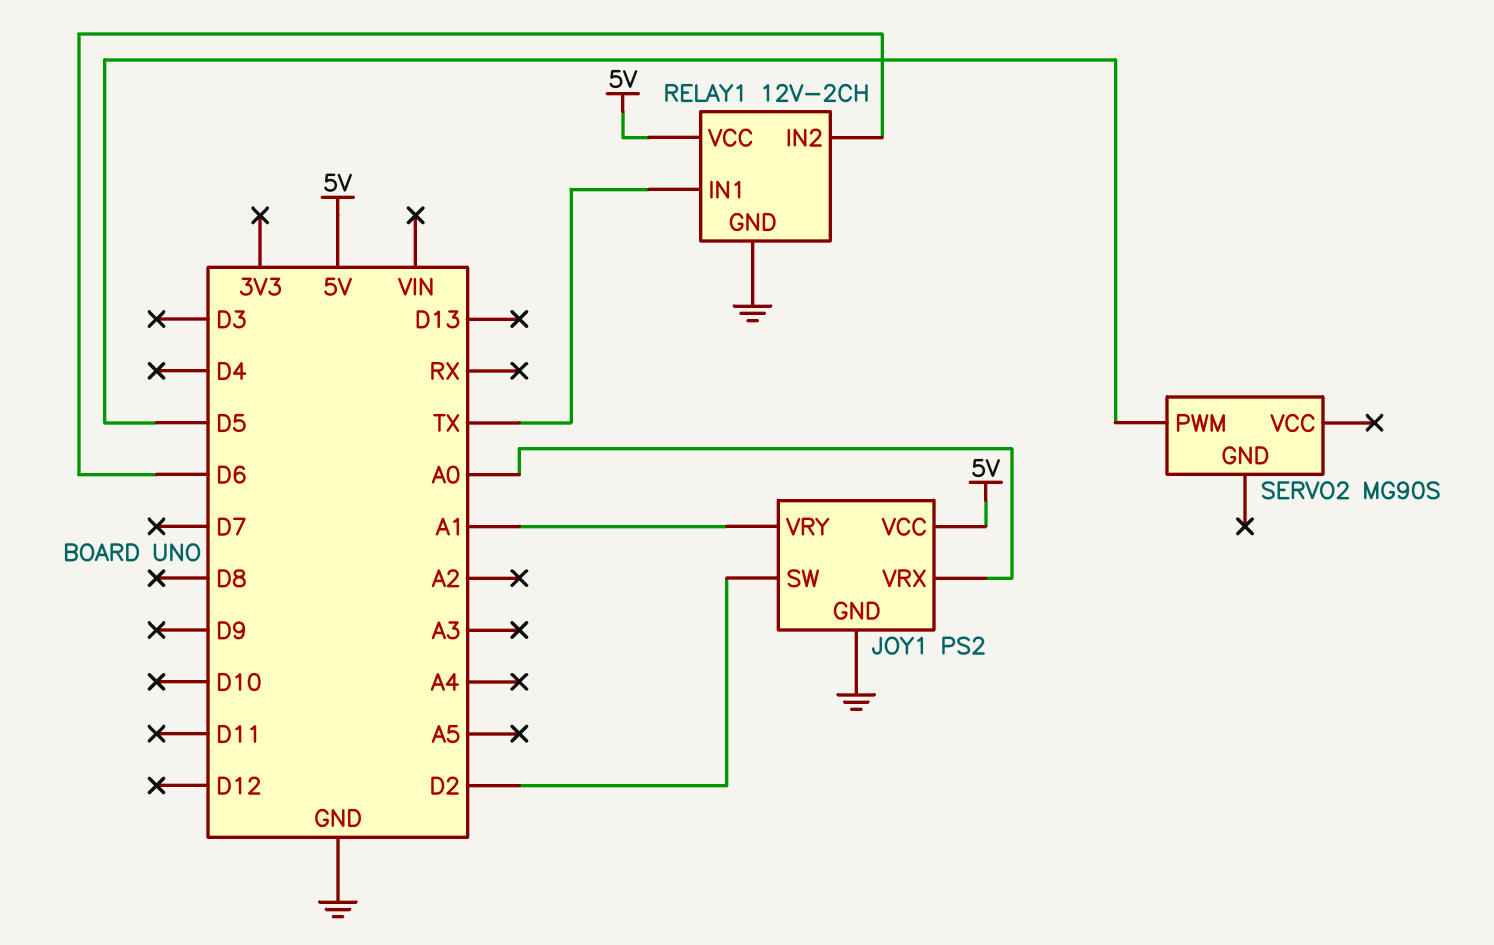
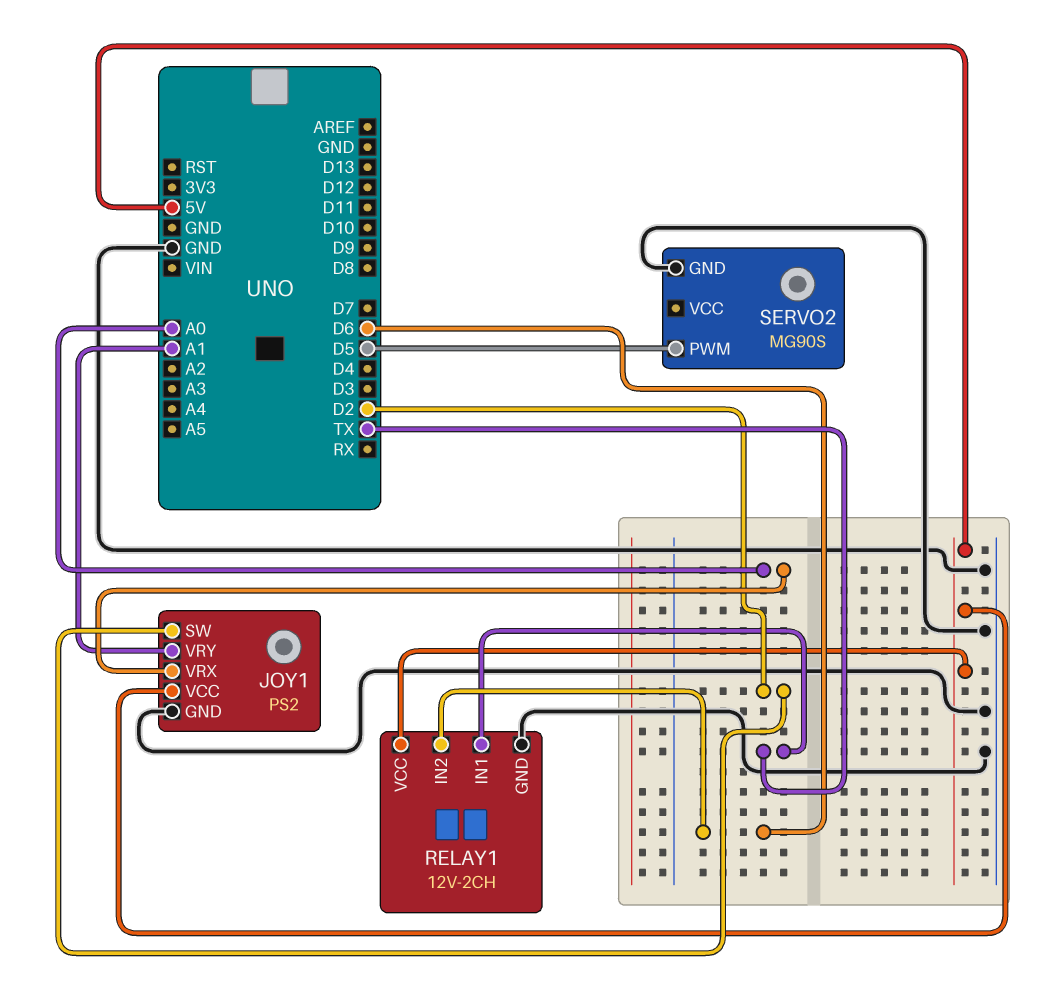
SERVO2 pin GND: none -> GND

